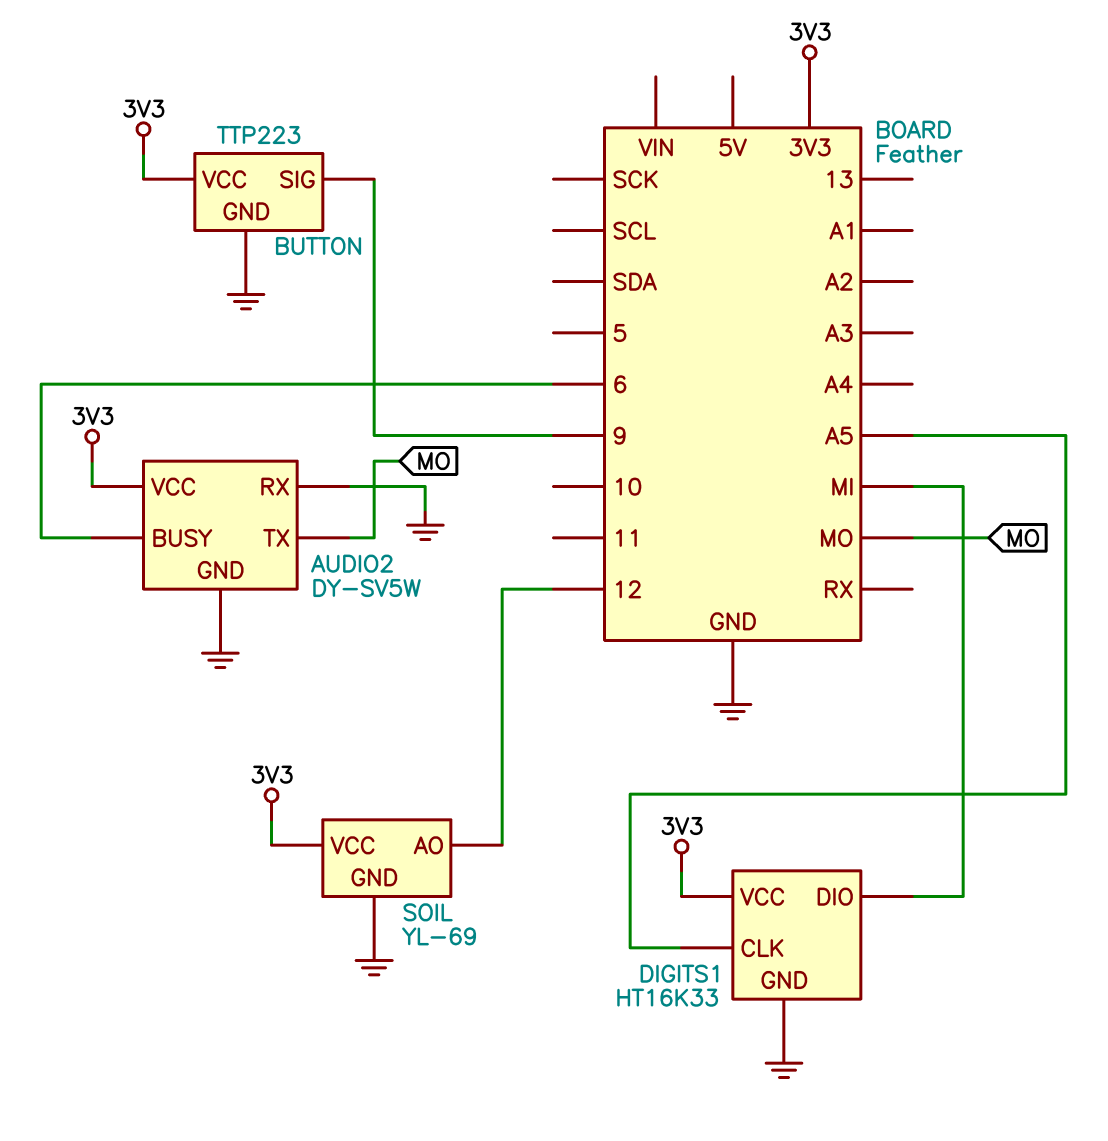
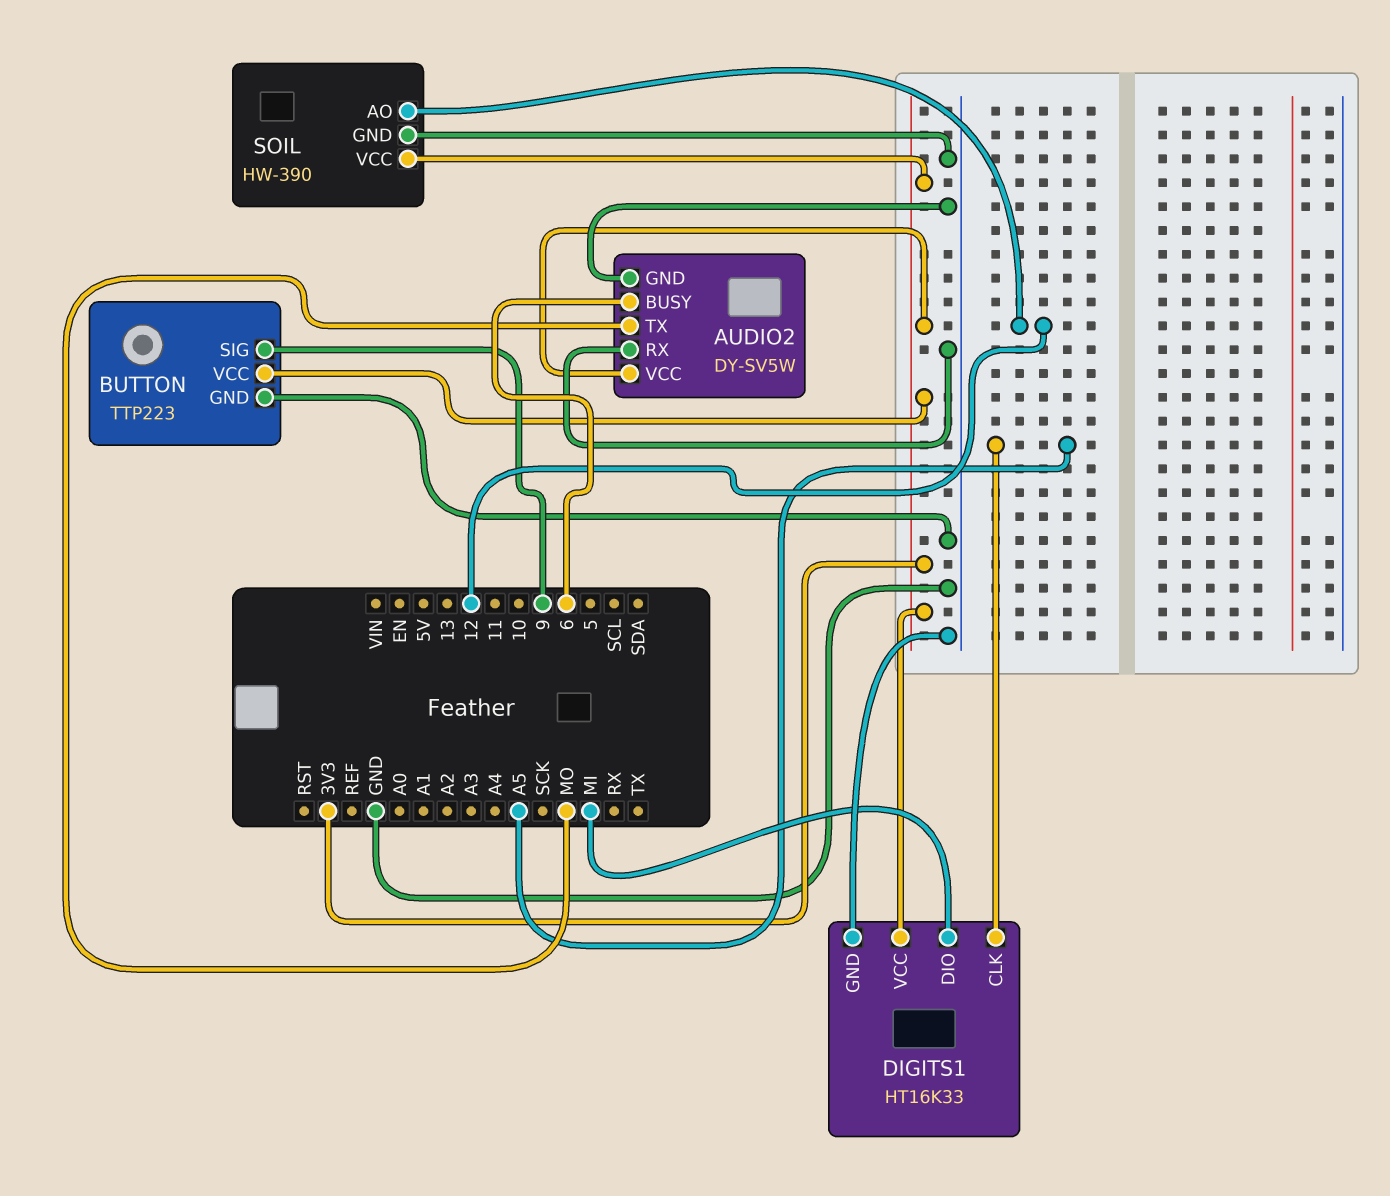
SOIL: YL-69 -> HW-390

